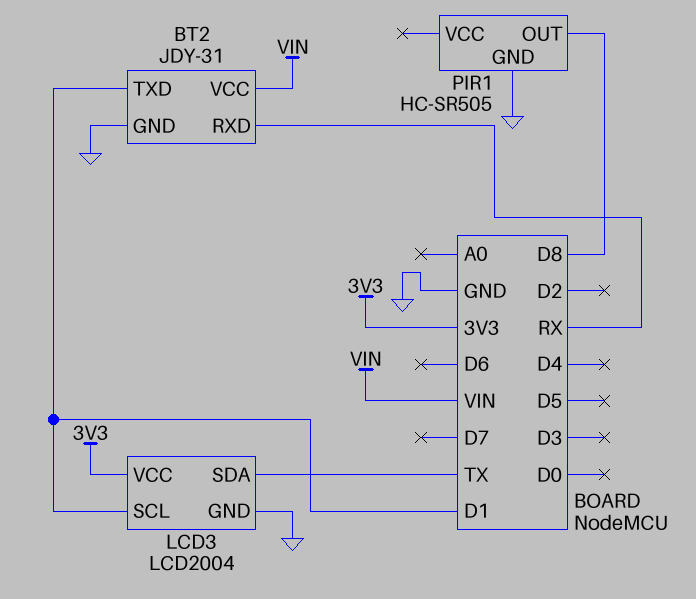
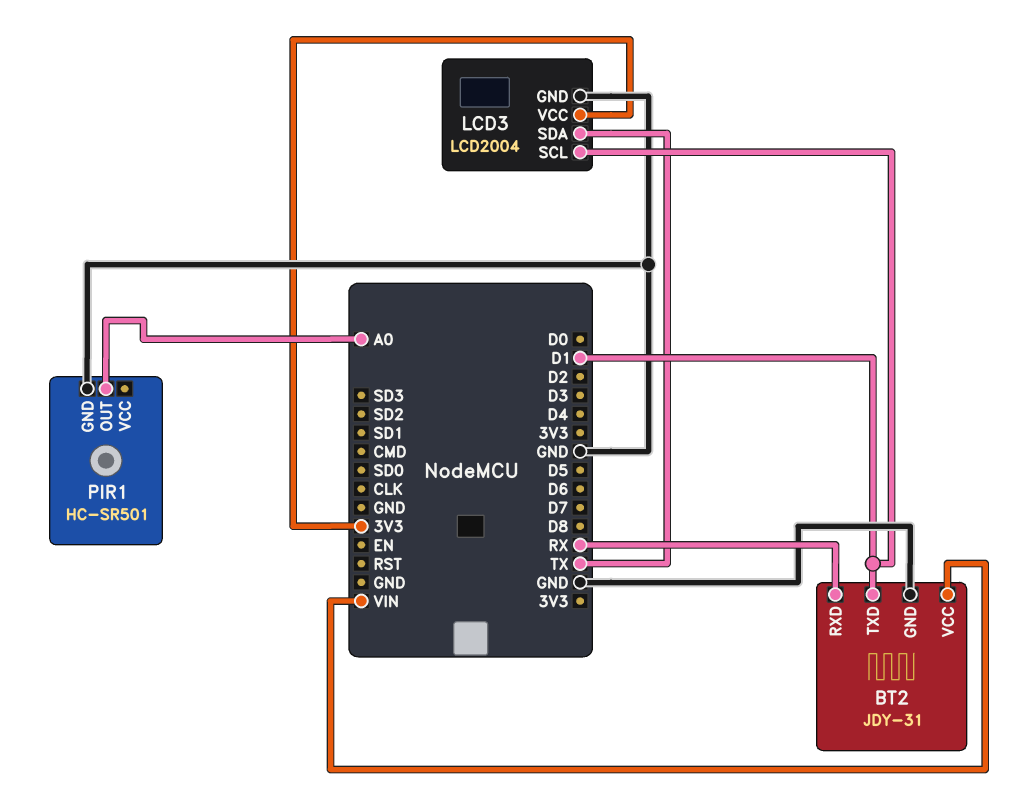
PIR1: HC-SR505 -> HC-SR501
PIR1 pin OUT: D8 -> A0

